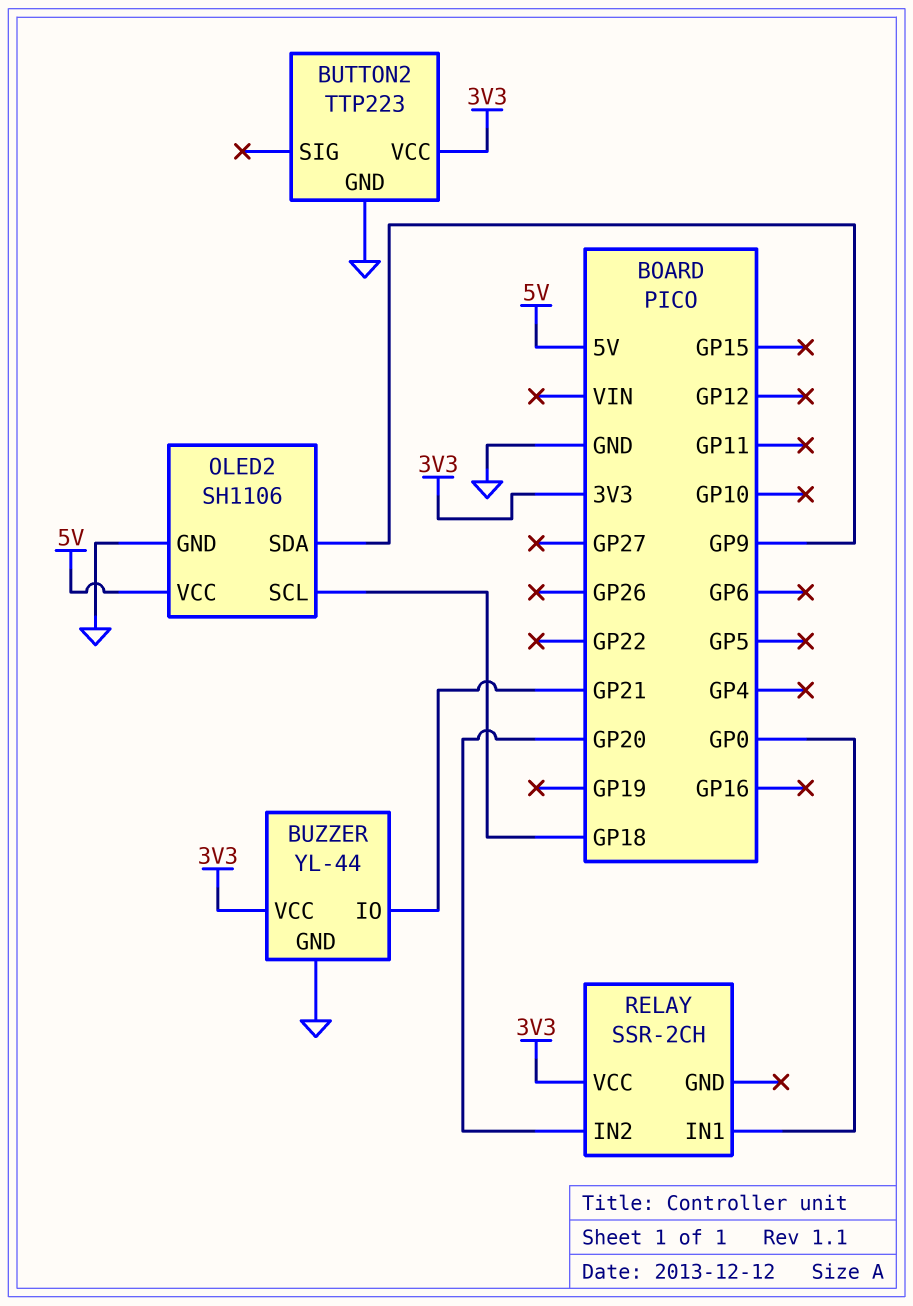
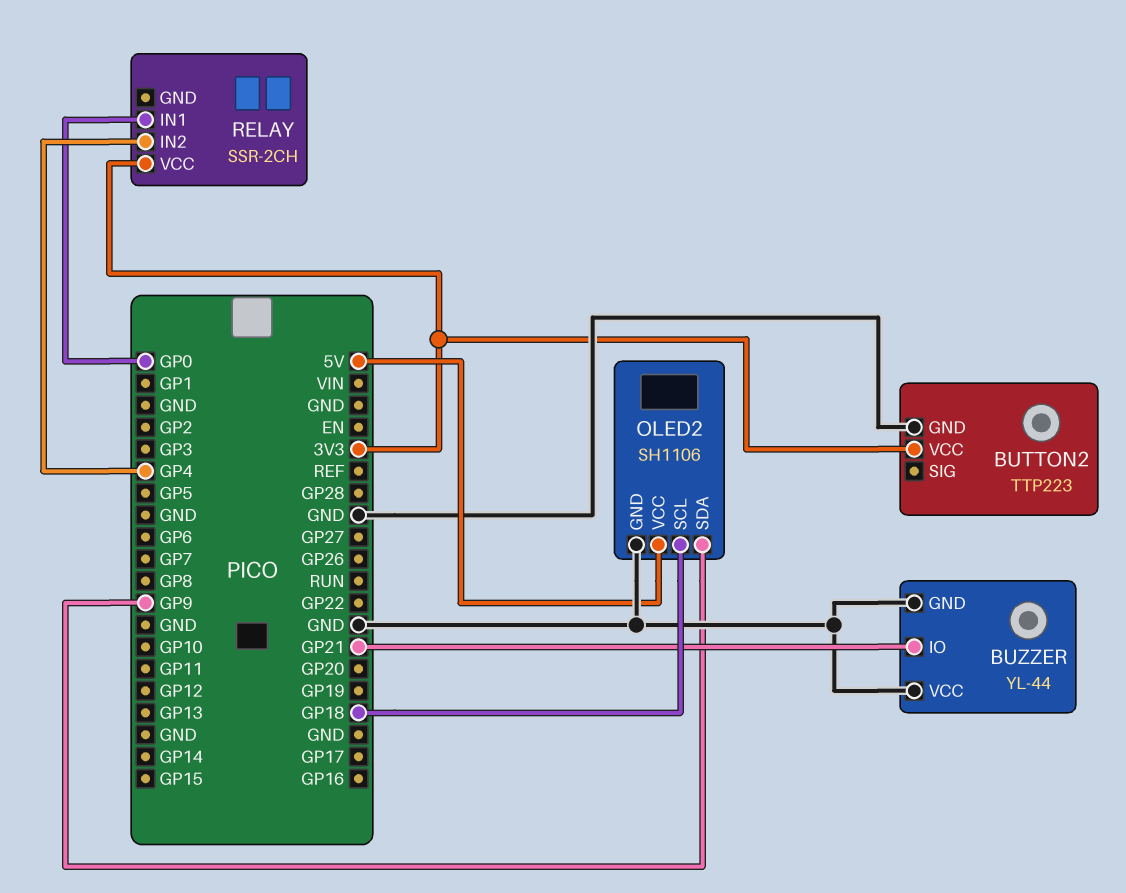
BUZZER pin VCC: 3V3 -> GND
RELAY pin IN2: GP20 -> GP4

